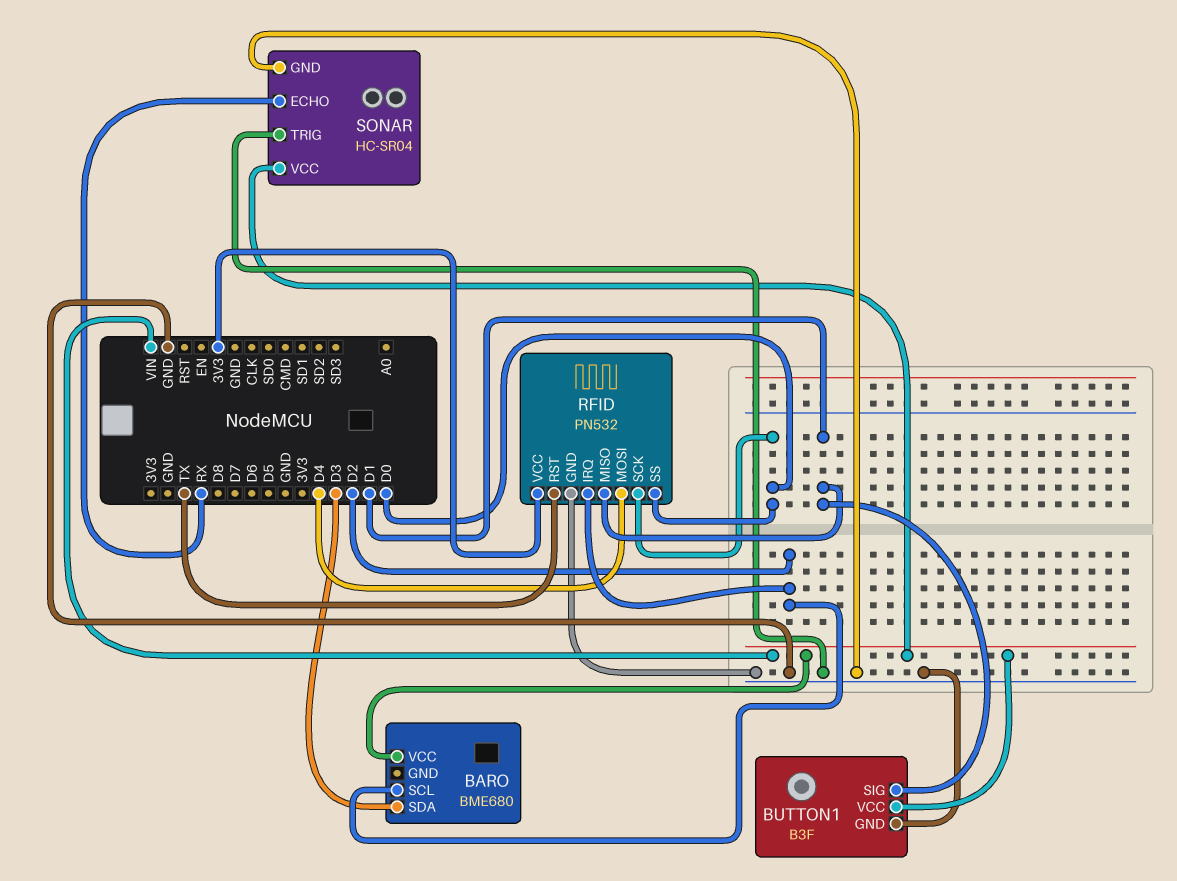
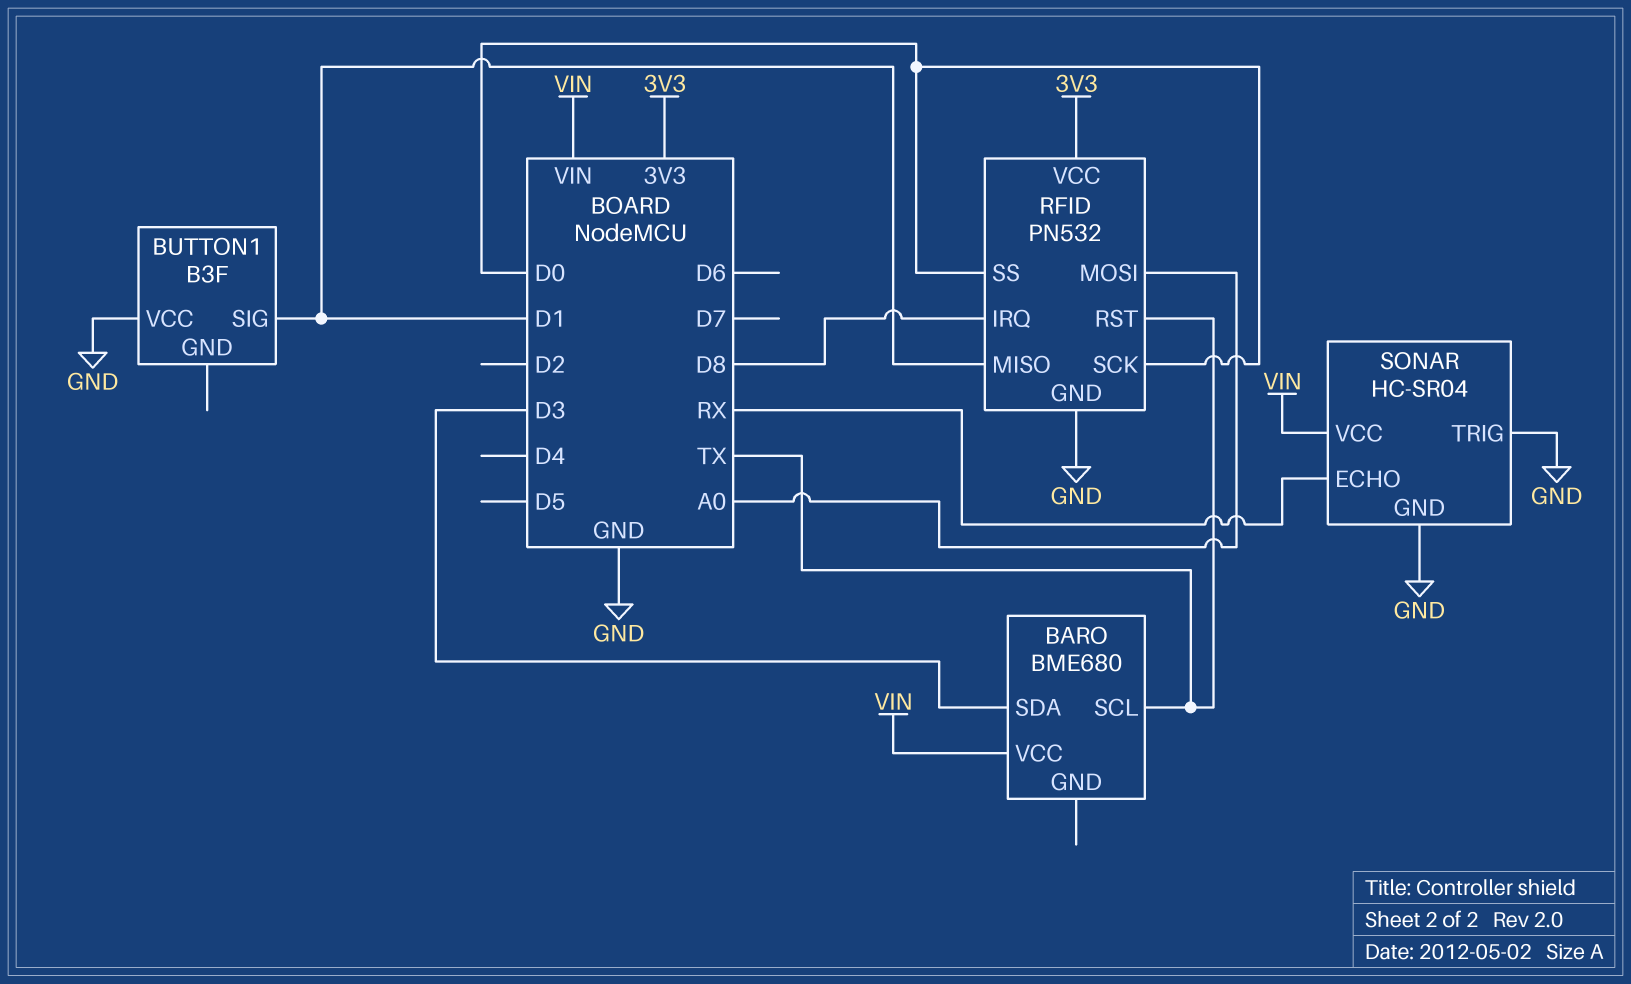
BARO pin SCL: D2 -> TX
BUTTON1 pin GND: GND -> none
BUTTON1 pin VCC: VIN -> GND
RFID pin IRQ: D2 -> D8
RFID pin MOSI: D4 -> A0

